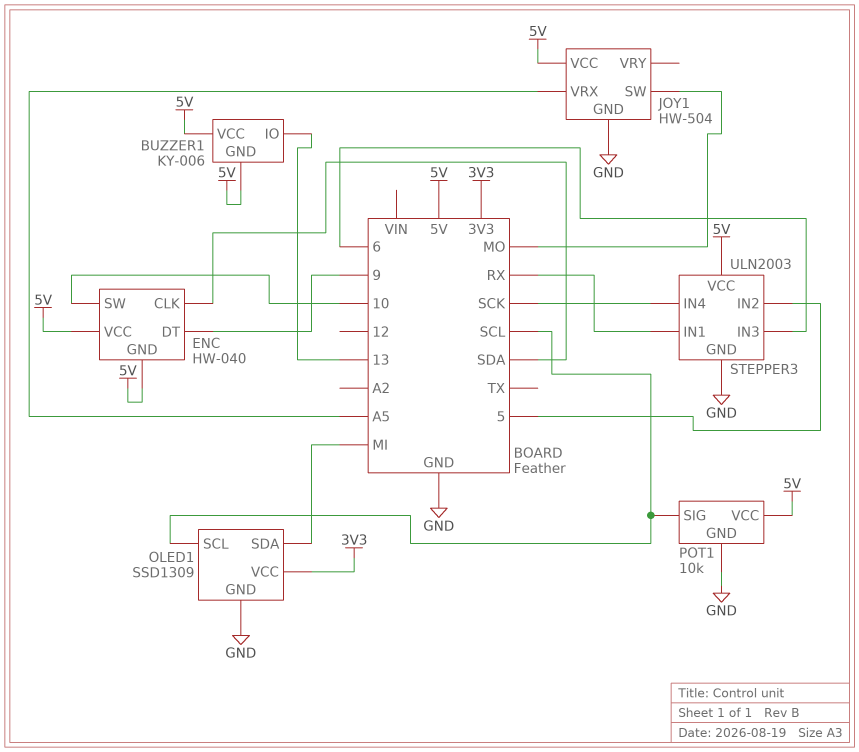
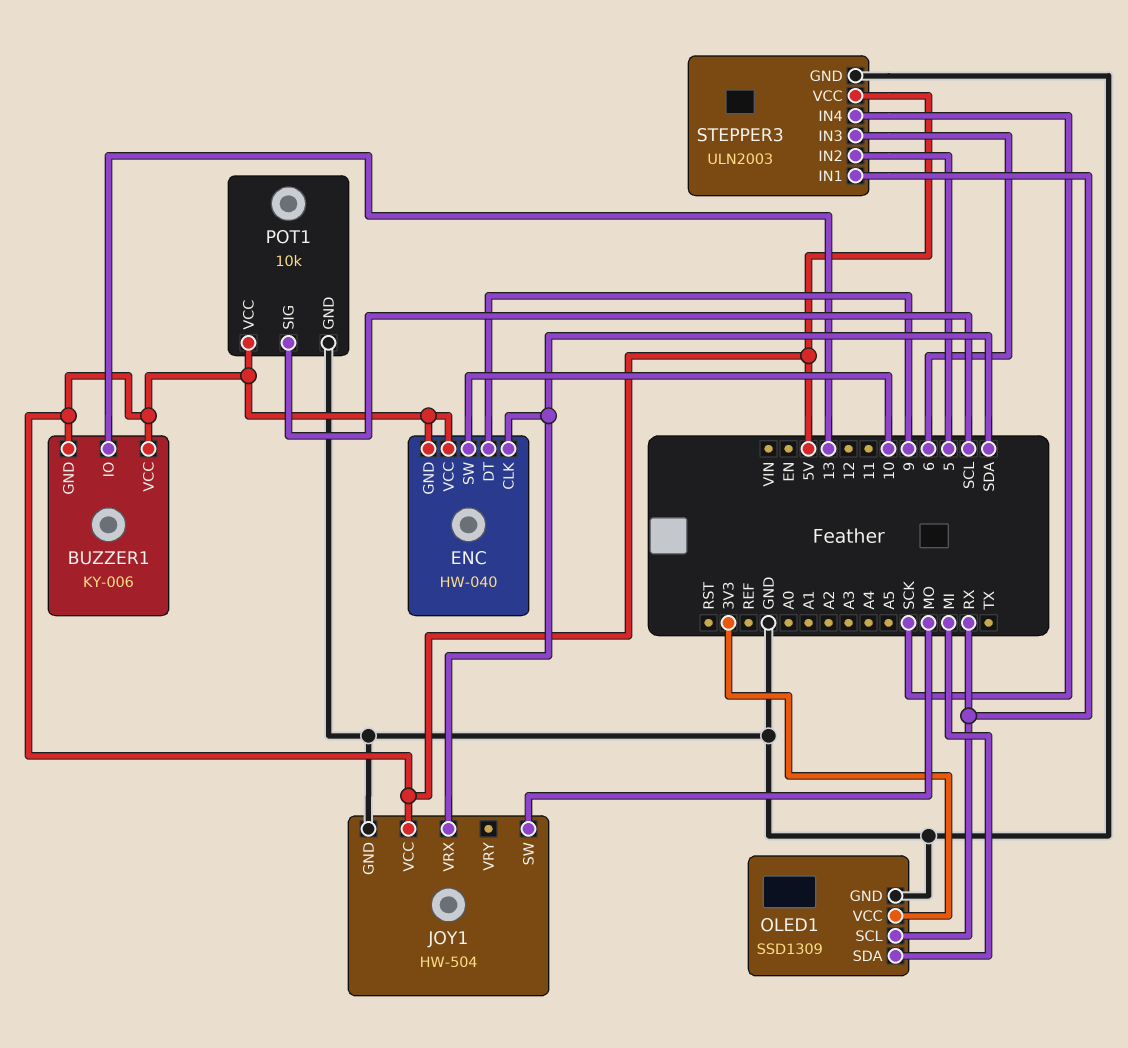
JOY1 pin VRX: A5 -> SDA
OLED1 pin SCL: SCL -> RX

